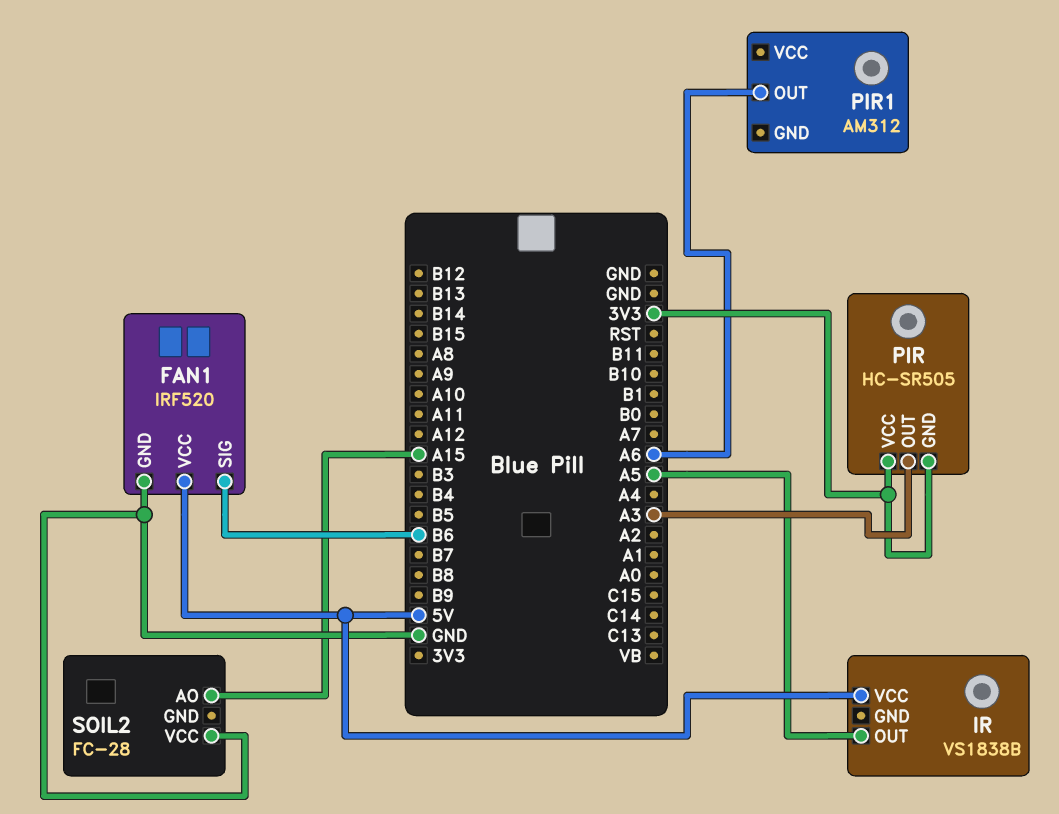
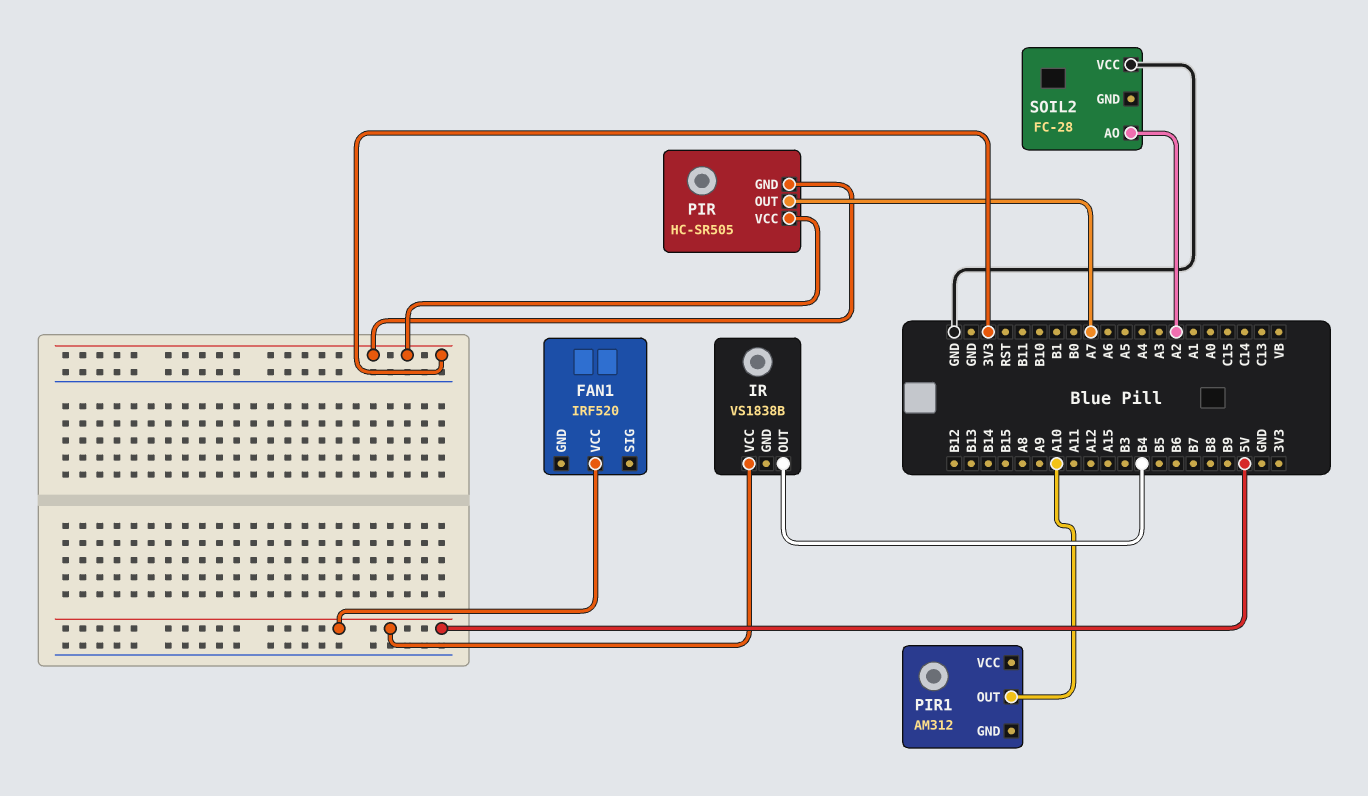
FAN1 pin GND: GND -> none
FAN1 pin SIG: B6 -> none
IR pin OUT: A5 -> B4
PIR pin OUT: A3 -> A7
PIR1 pin OUT: A6 -> A10
SOIL2 pin AO: A15 -> A2

